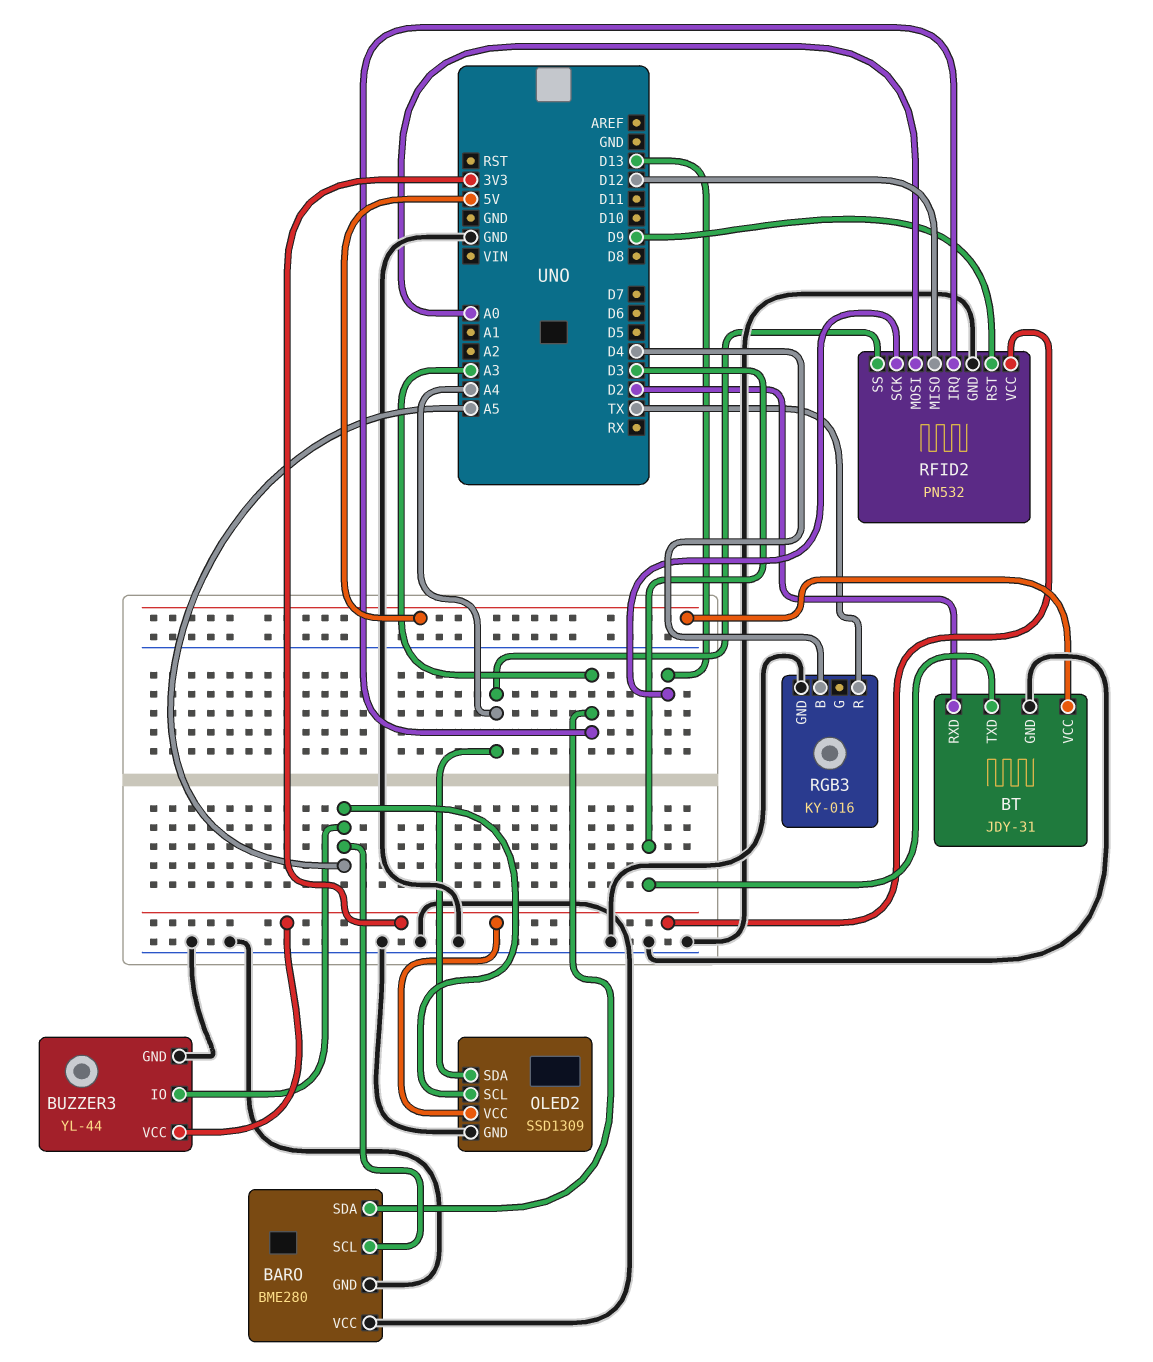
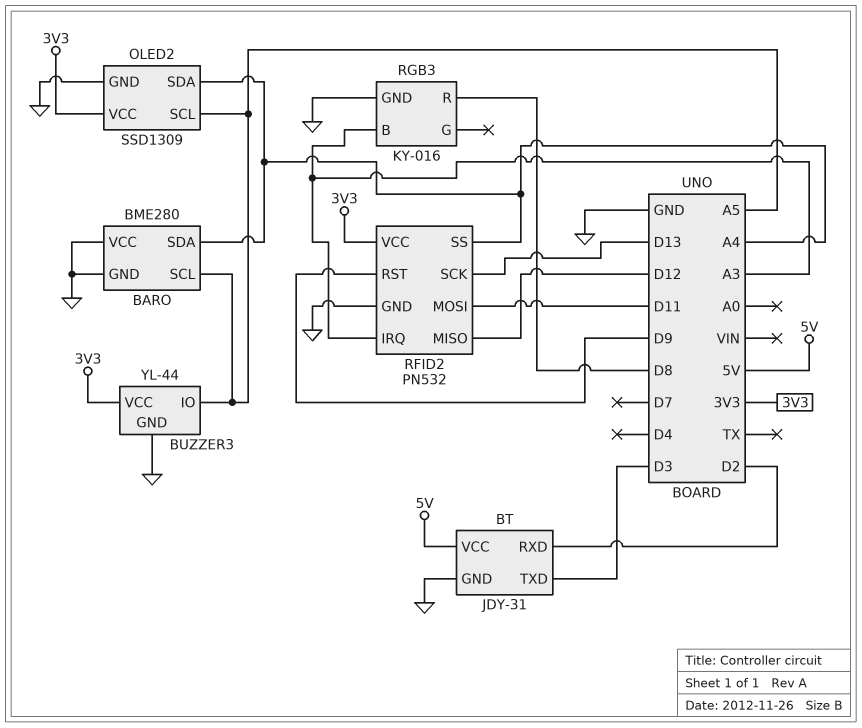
BARO pin SDA: A3 -> A4
RFID2 pin MOSI: A0 -> D11
RGB3 pin B: D4 -> A3
RGB3 pin R: TX -> D8

